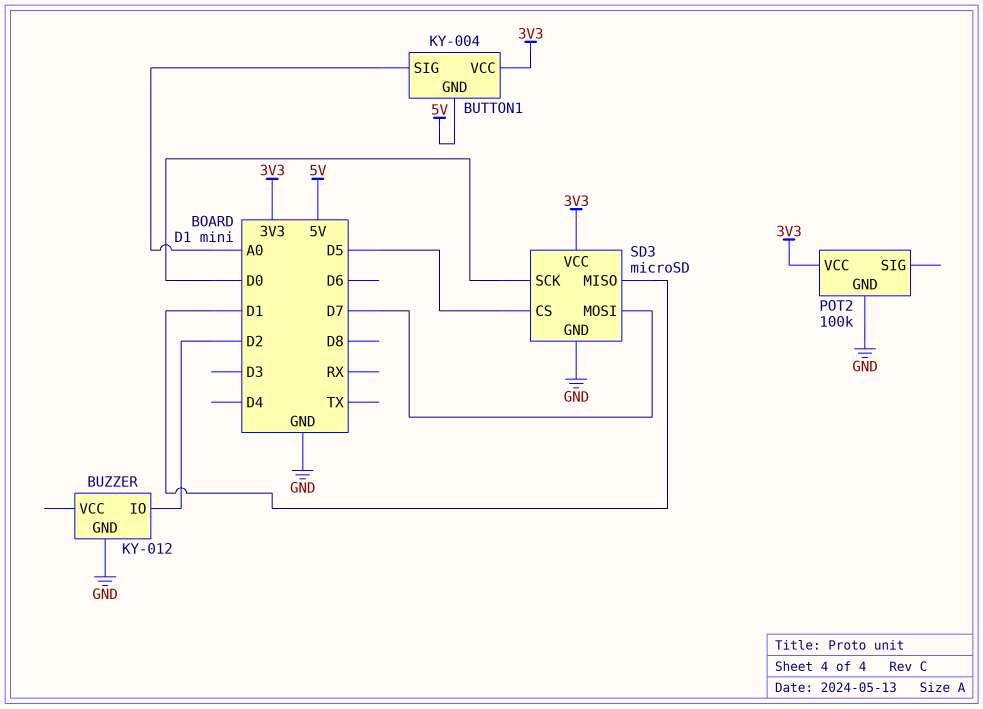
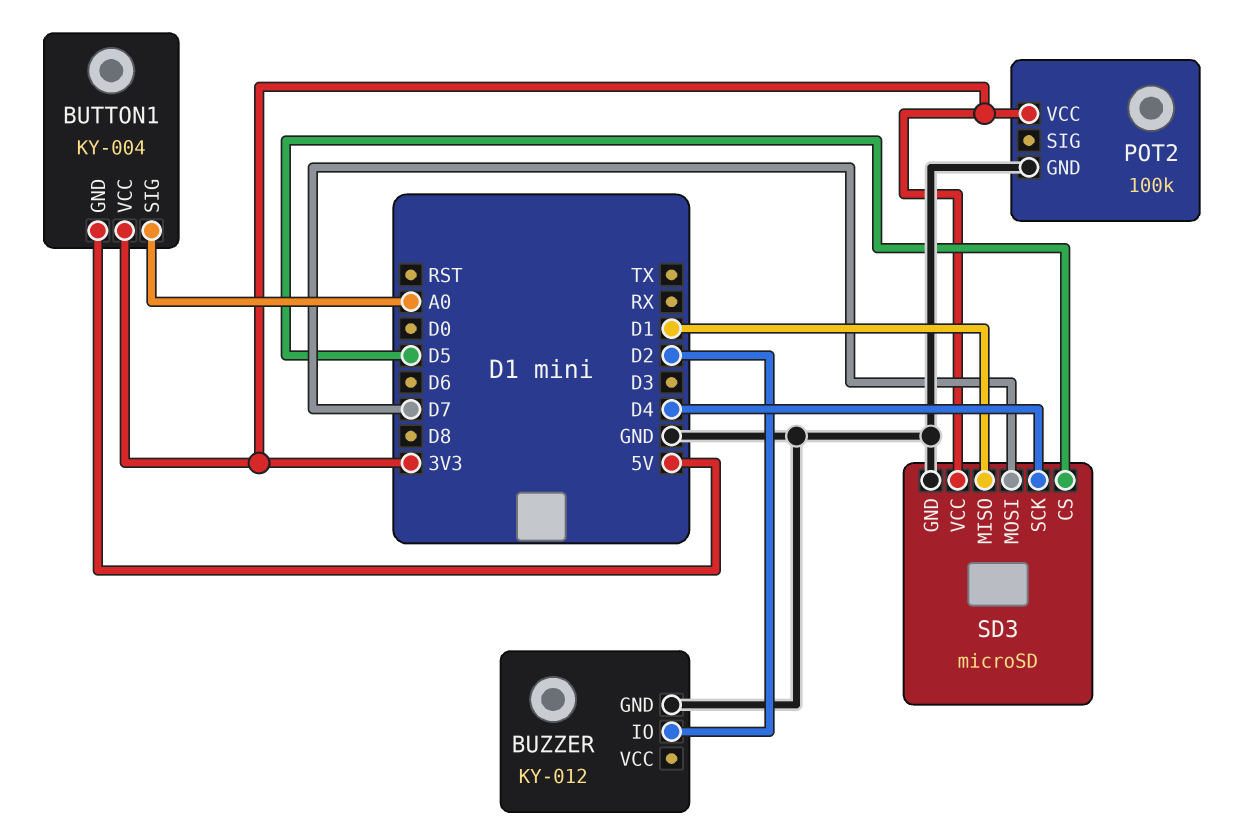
SD3 pin SCK: D0 -> D4

